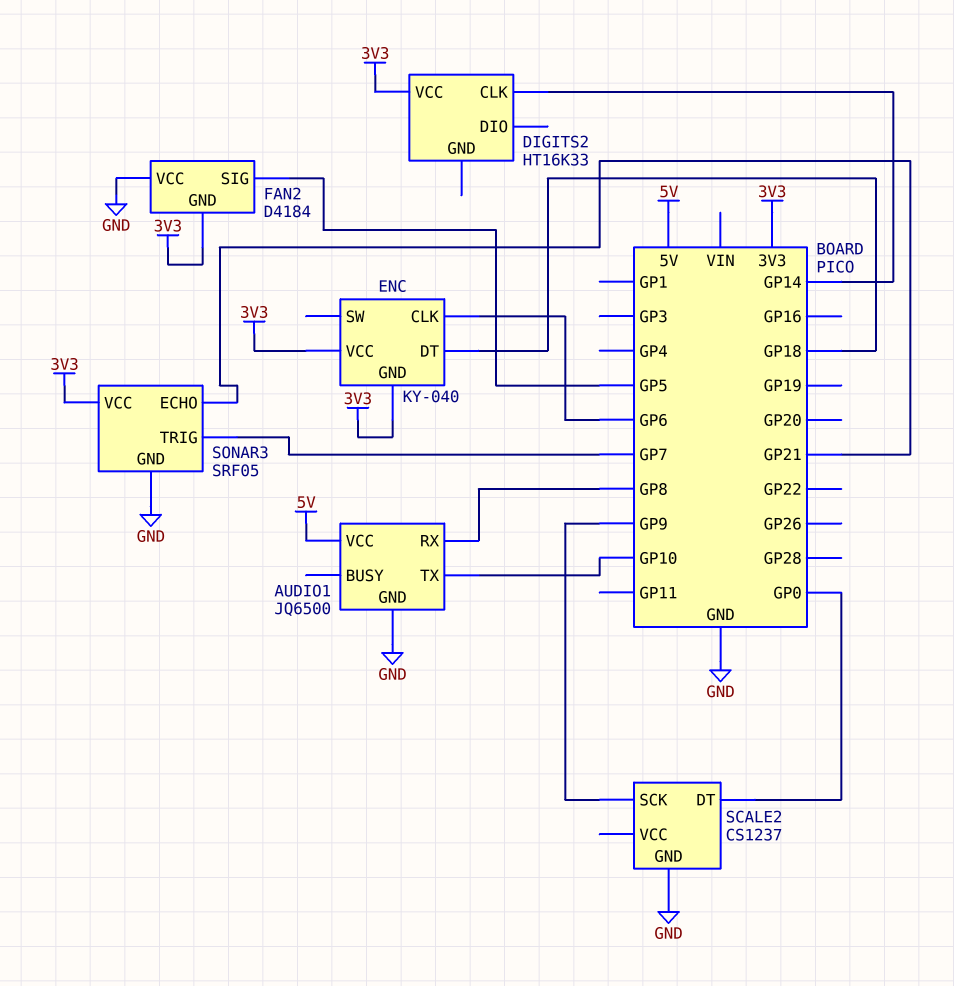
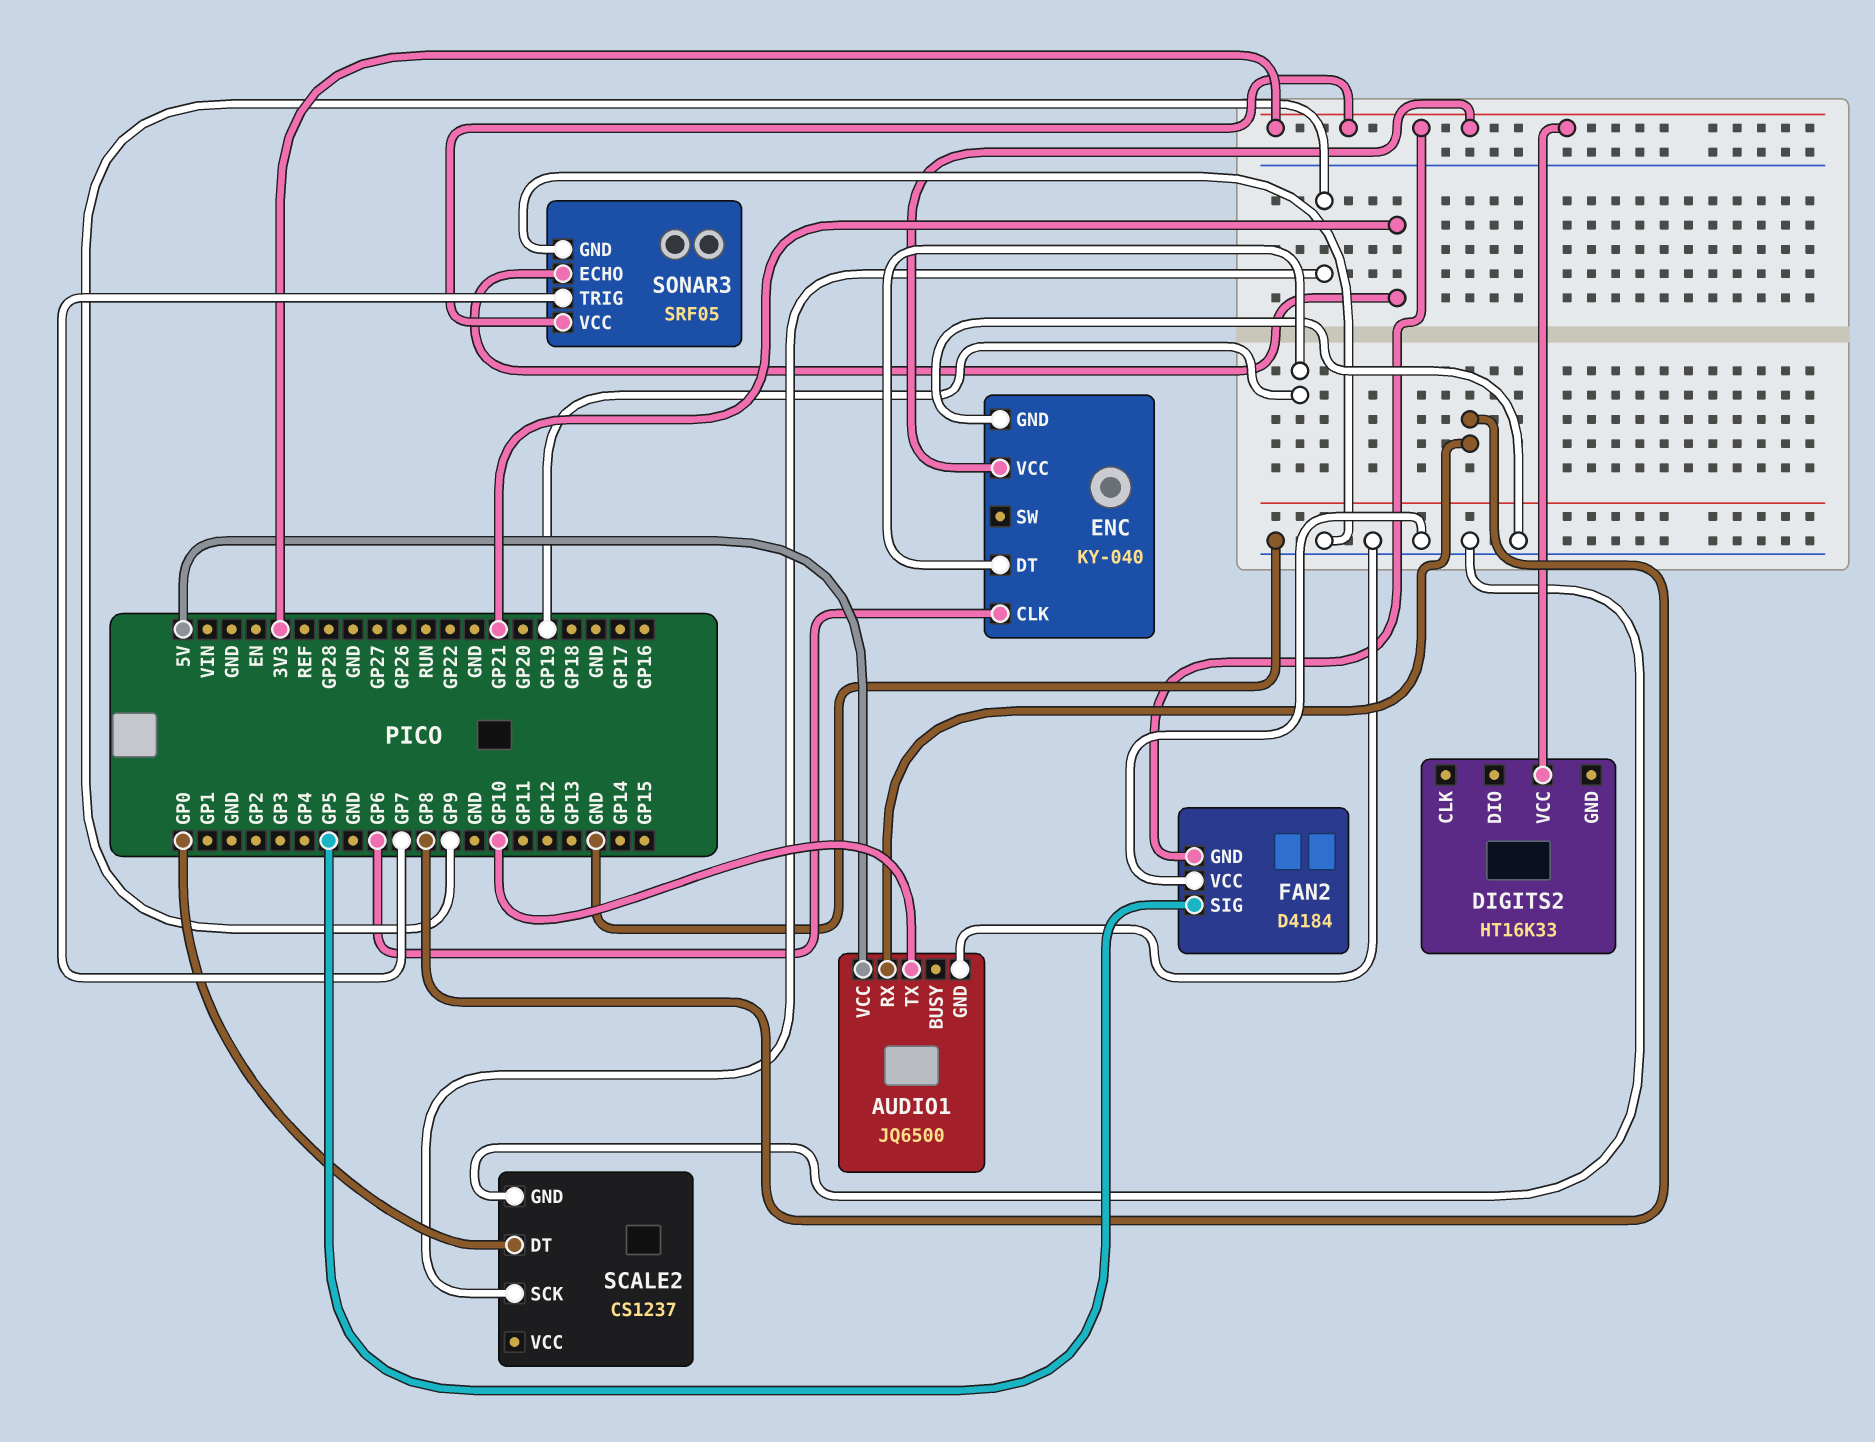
DIGITS2 pin CLK: GP14 -> none
ENC pin DT: GP18 -> GP19
ENC pin GND: 3V3 -> GND

